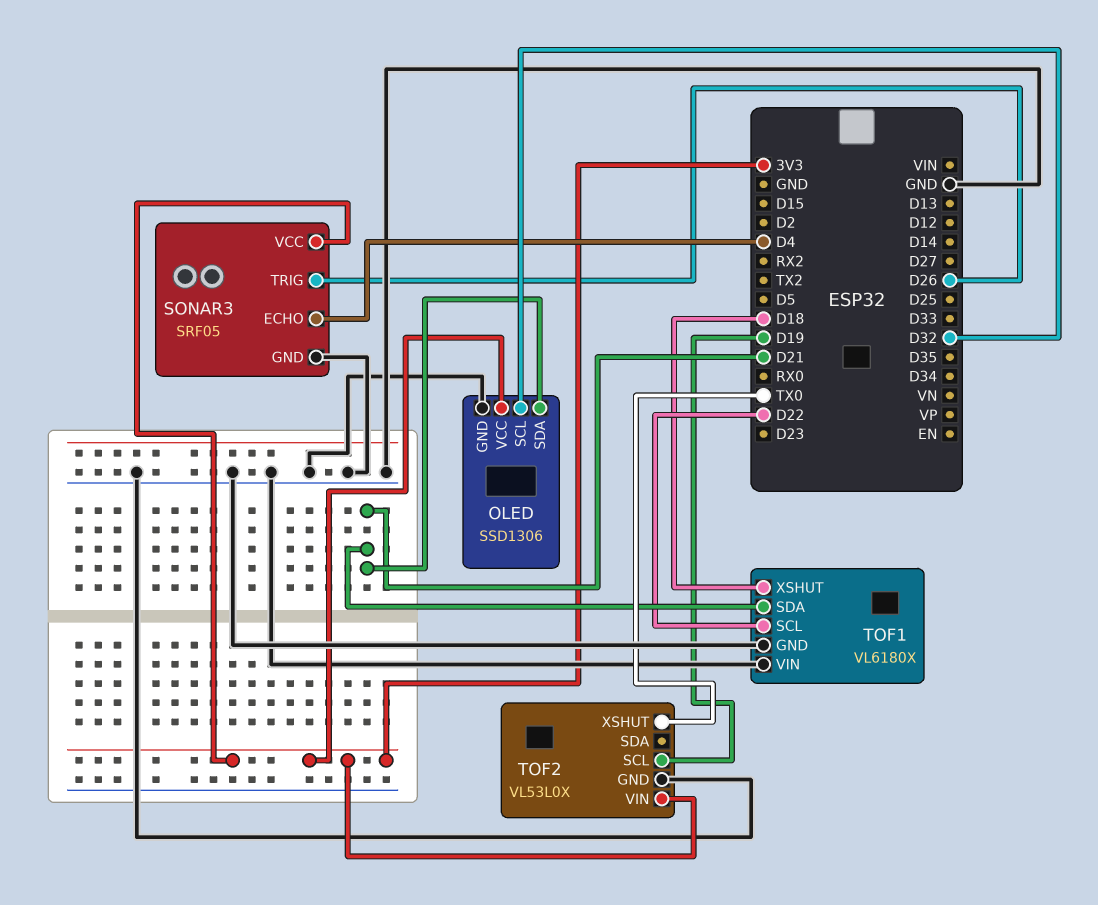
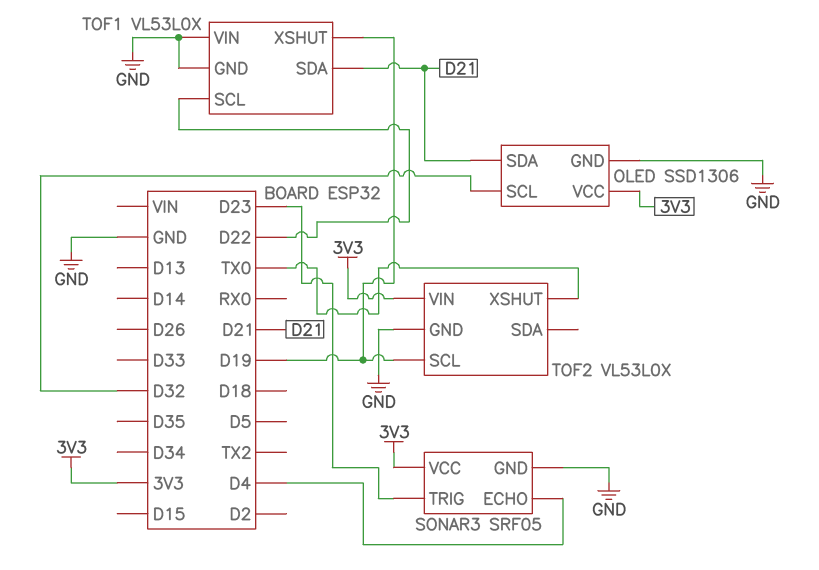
SONAR3 pin TRIG: D26 -> D23
TOF1: VL6180X -> VL53L0X
TOF1 pin XSHUT: D18 -> D19

